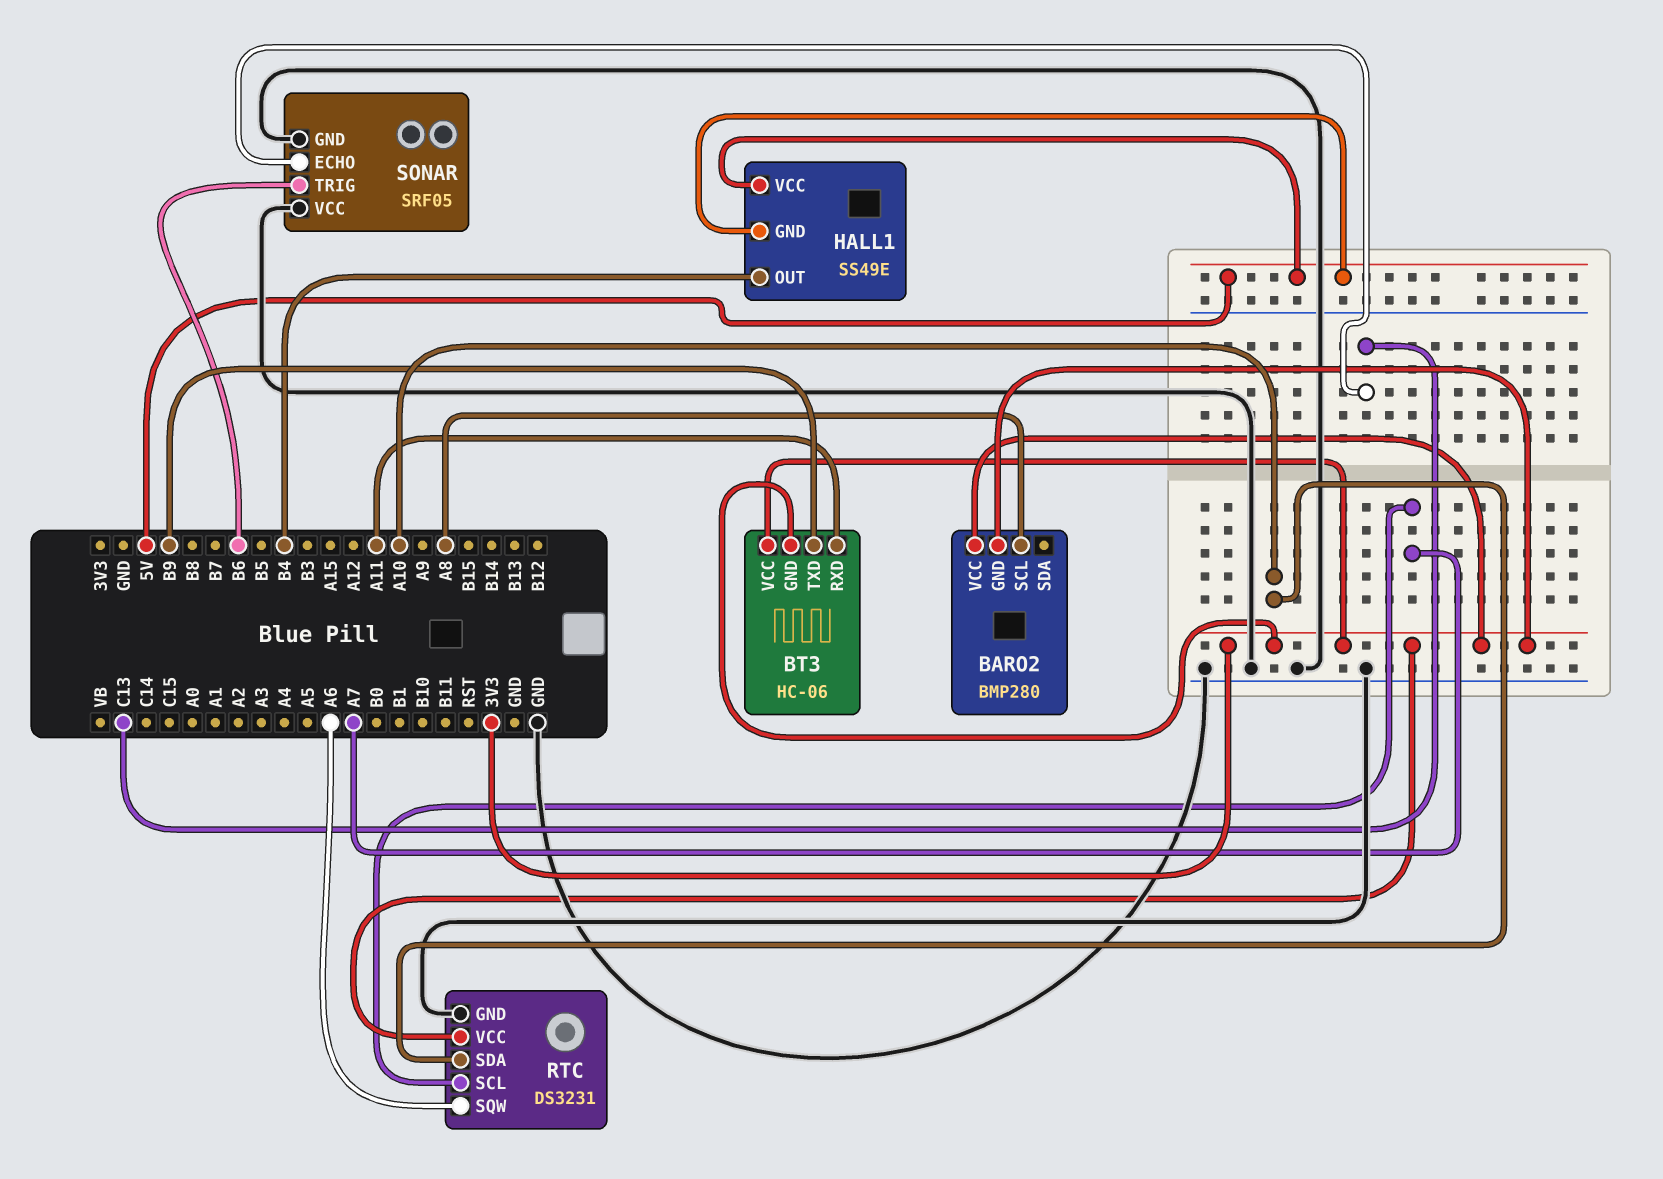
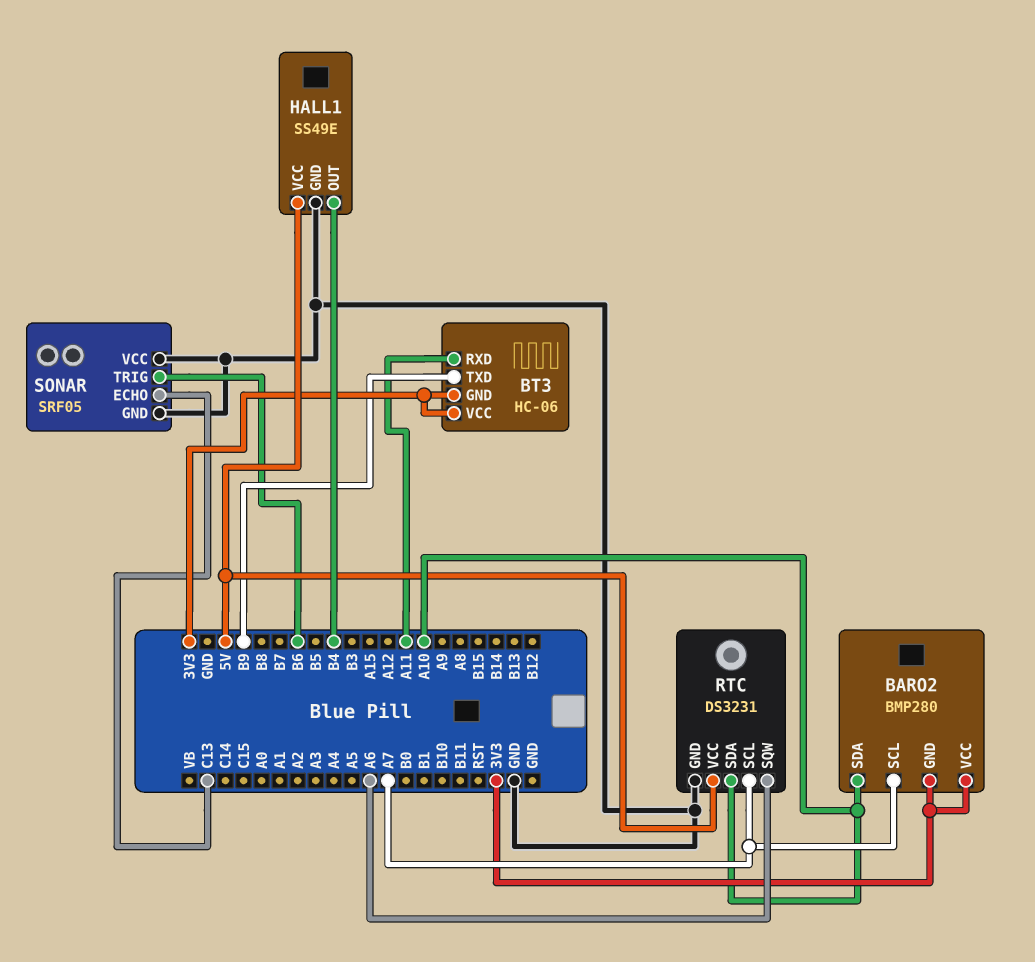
BARO2 pin SCL: A8 -> A7
BARO2 pin SDA: none -> A10
HALL1 pin GND: 5V -> GND
RTC pin VCC: 3V3 -> 5V

